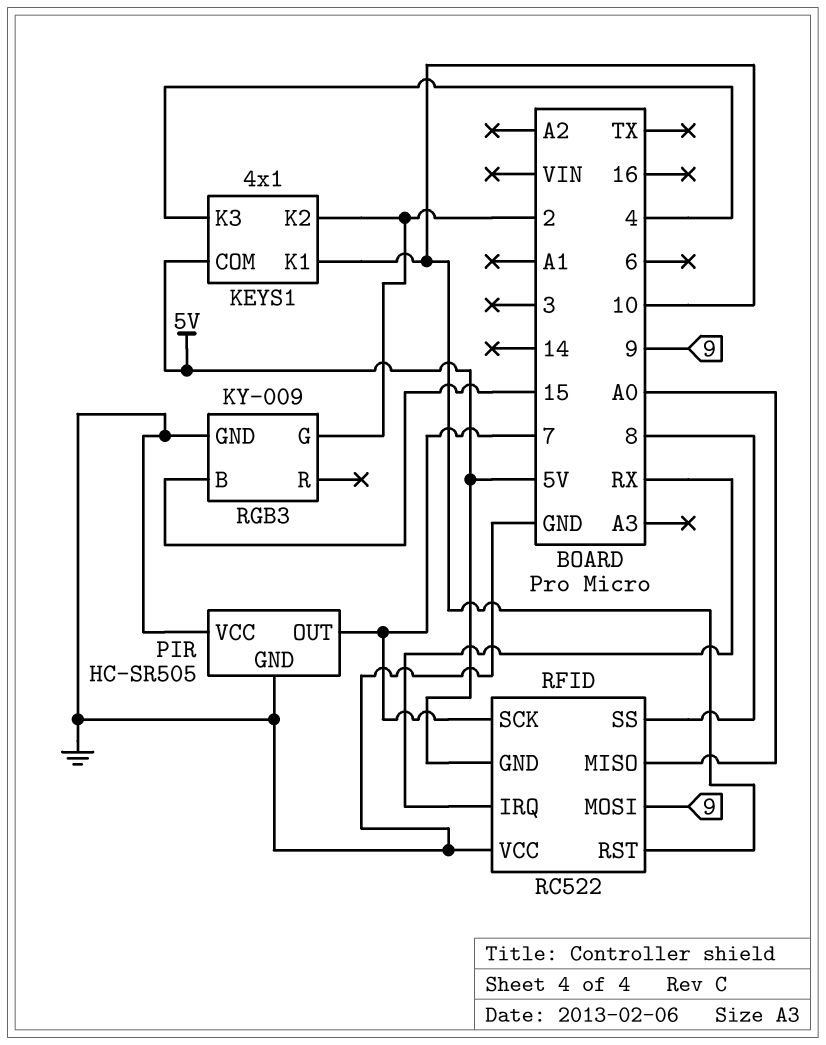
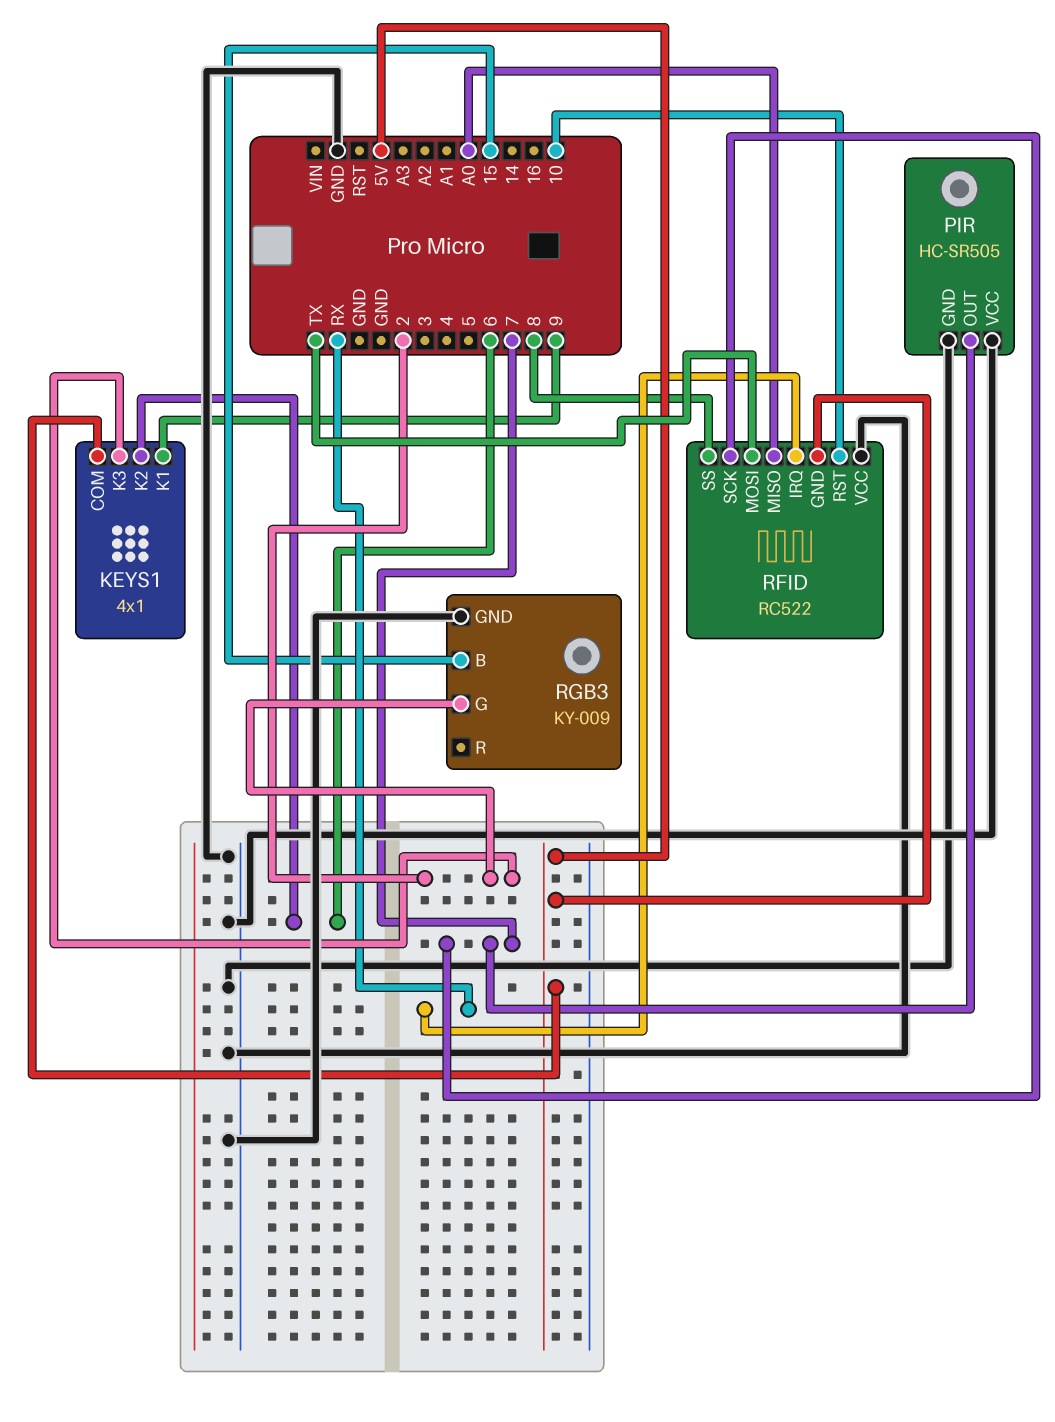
KEYS1 pin K1: 10 -> 9
KEYS1 pin K2: 2 -> 6
KEYS1 pin K3: 4 -> 2
RFID pin MOSI: 9 -> TX

